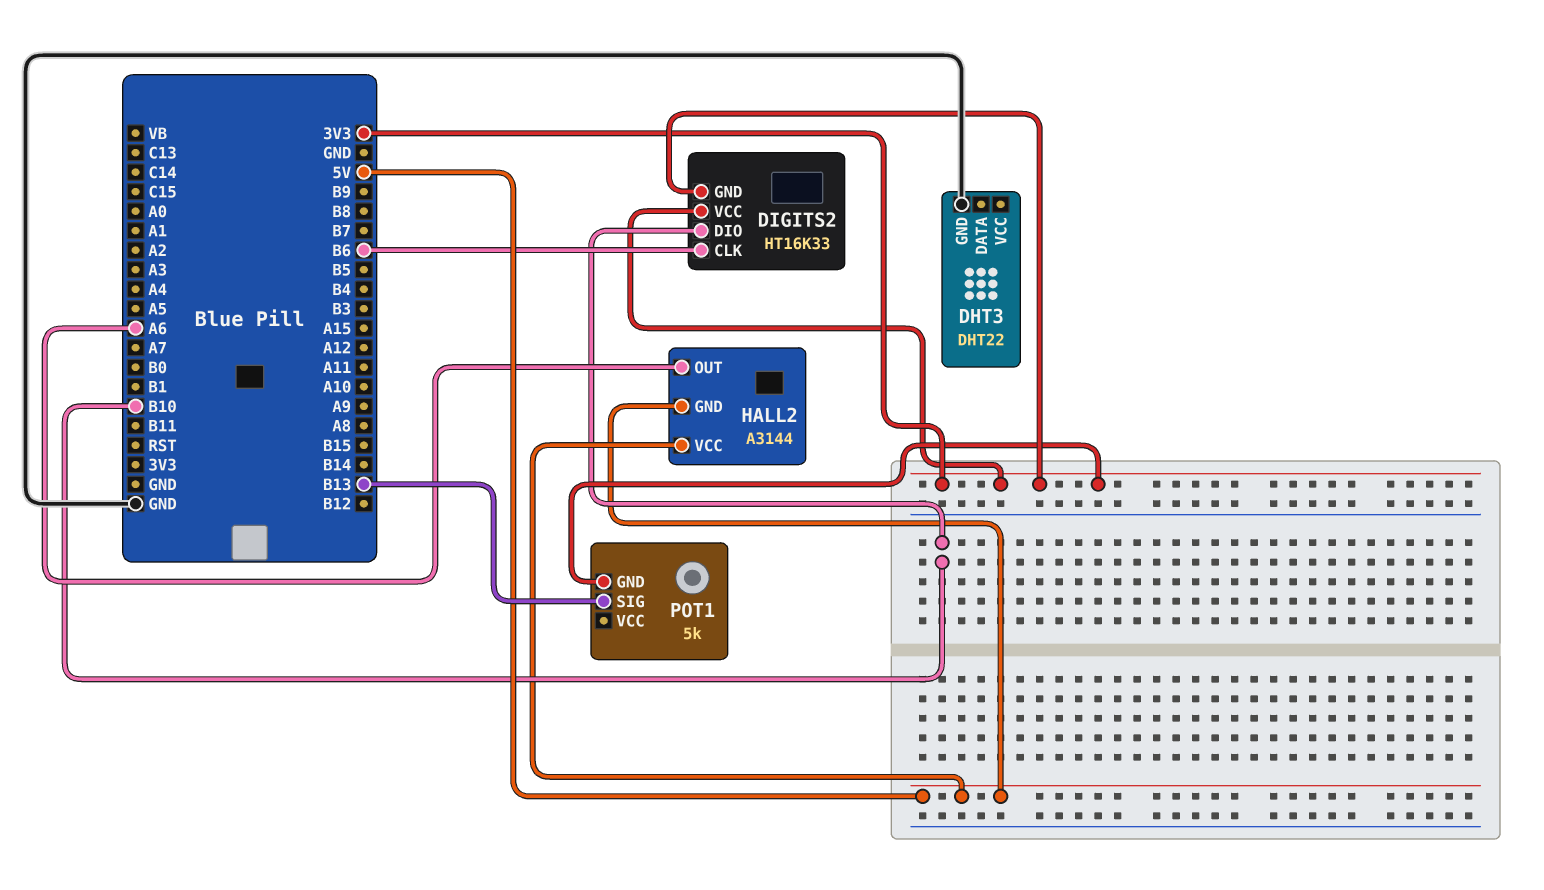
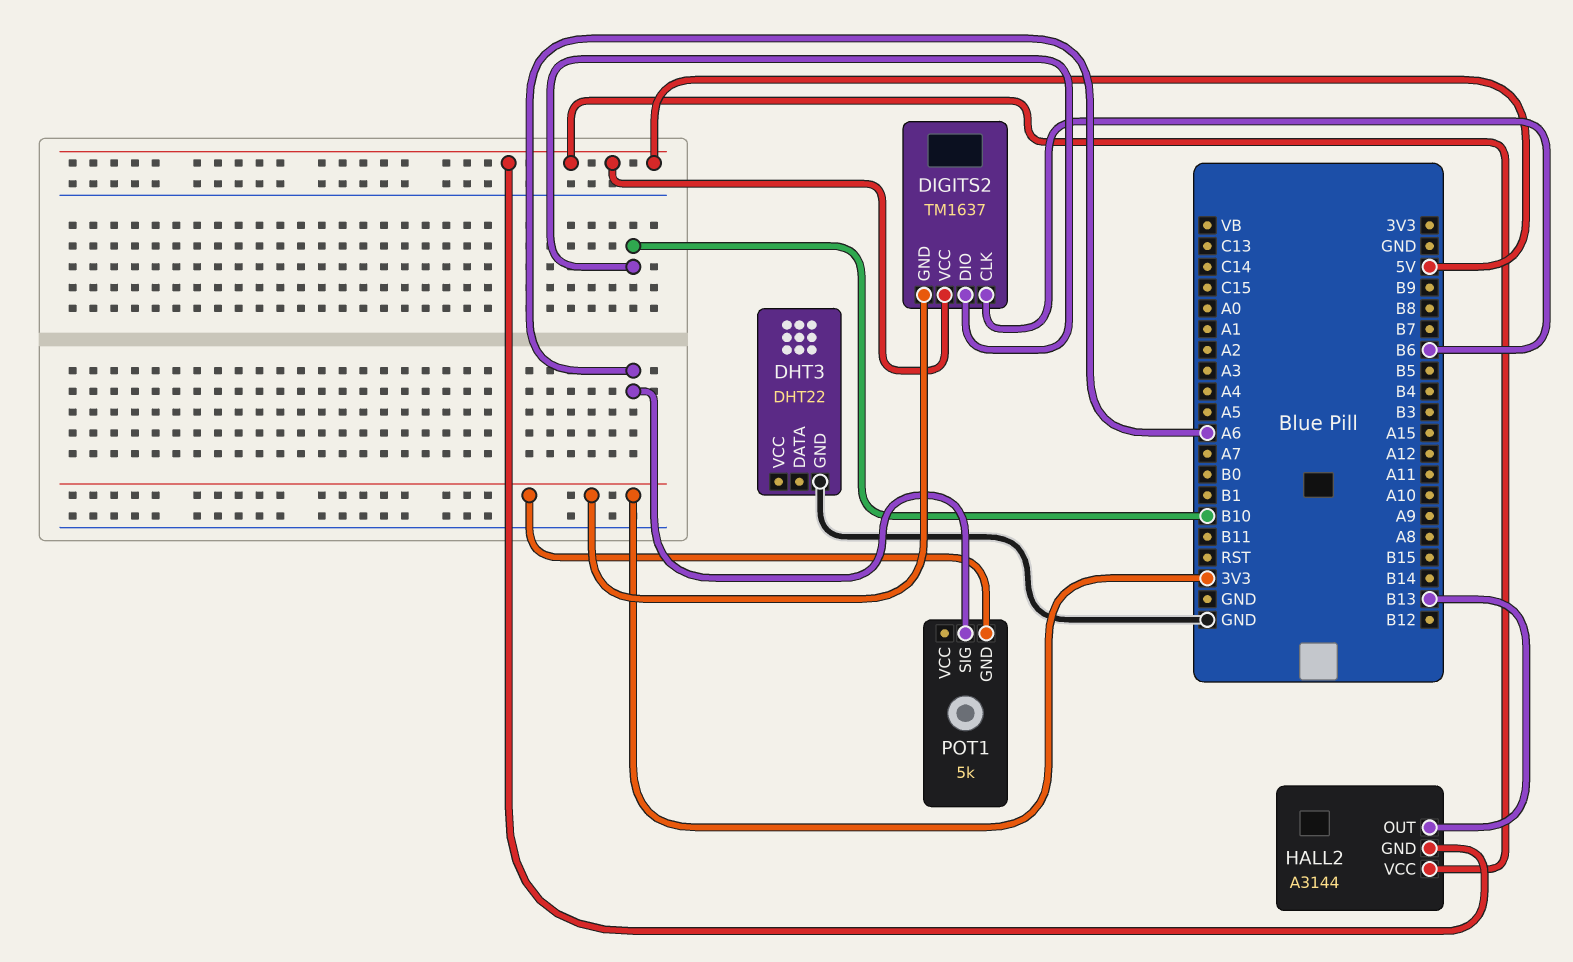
DIGITS2: HT16K33 -> TM1637
DIGITS2 pin VCC: 3V3 -> 5V
HALL2 pin OUT: A6 -> B13
POT1 pin SIG: B13 -> A6

